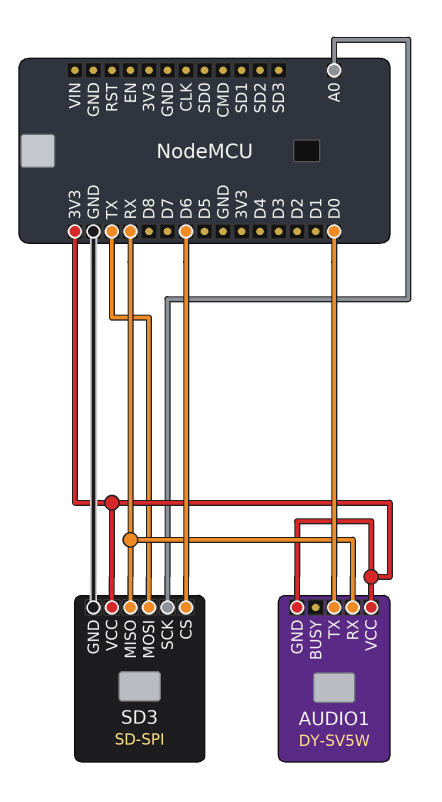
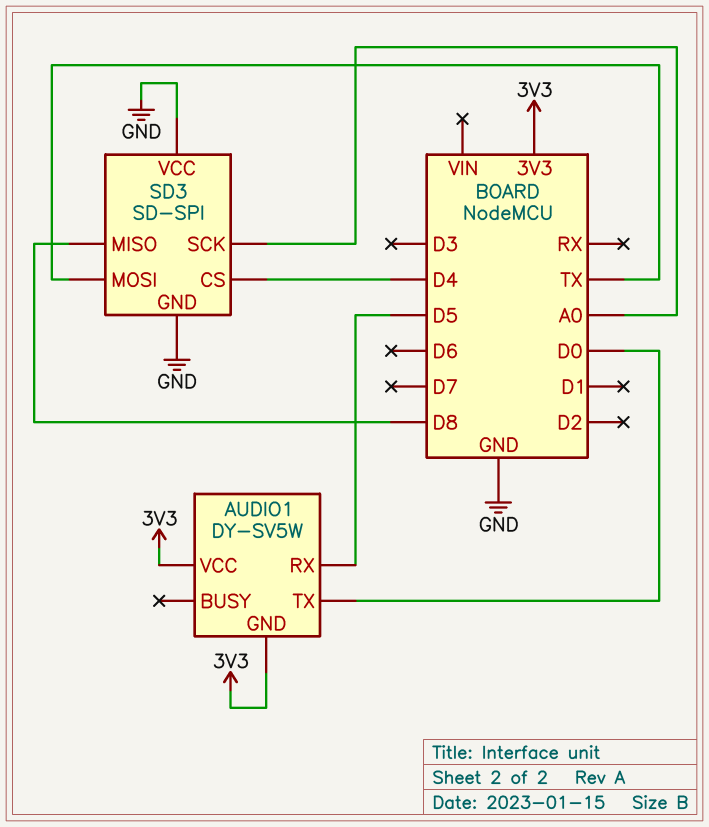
AUDIO1 pin RX: RX -> D5
SD3 pin CS: D6 -> D4
SD3 pin MISO: RX -> D8
SD3 pin VCC: 3V3 -> GND

